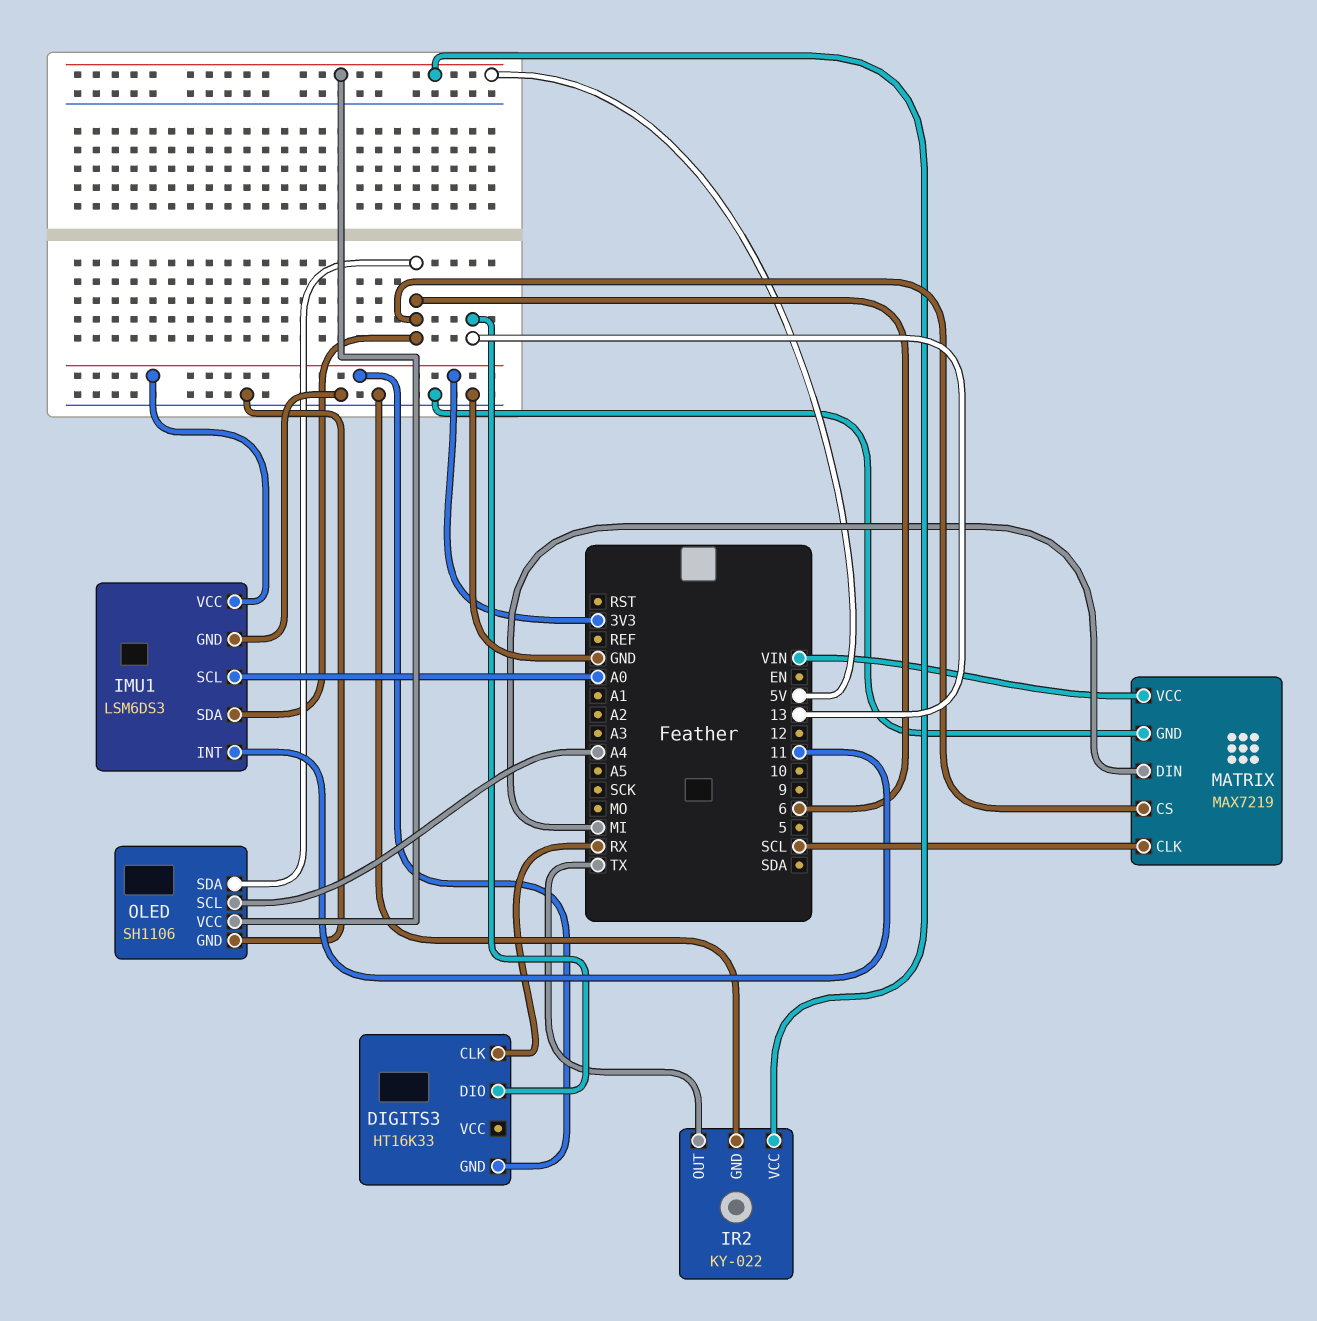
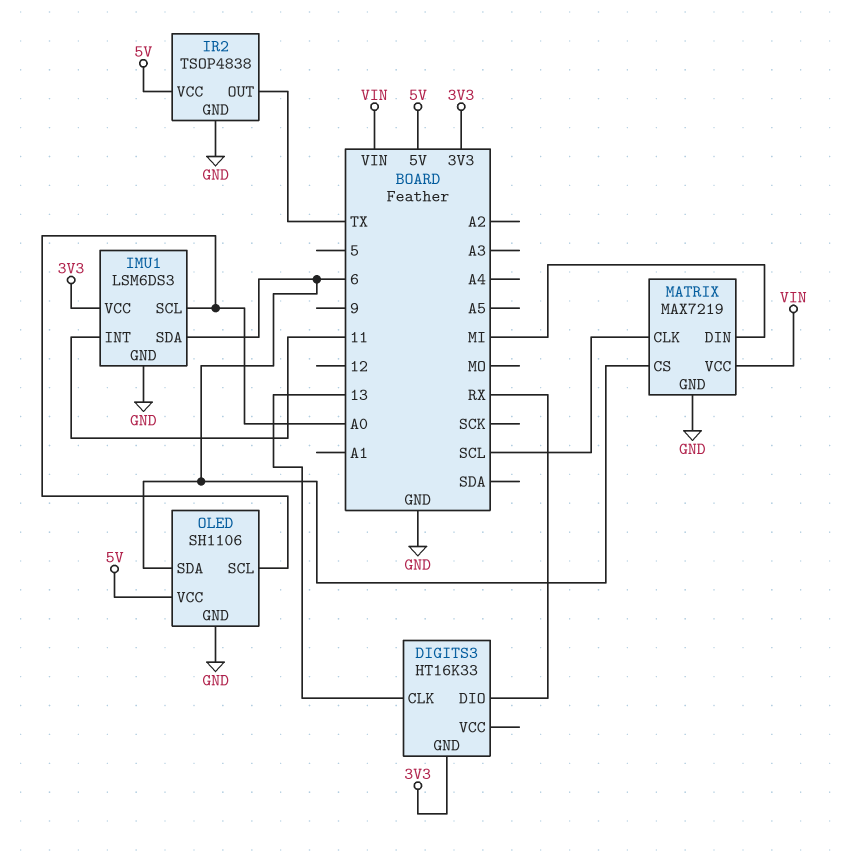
DIGITS3 pin CLK: RX -> 13
DIGITS3 pin DIO: 13 -> RX
IR2: KY-022 -> TSOP4838
OLED pin SCL: A4 -> A0

